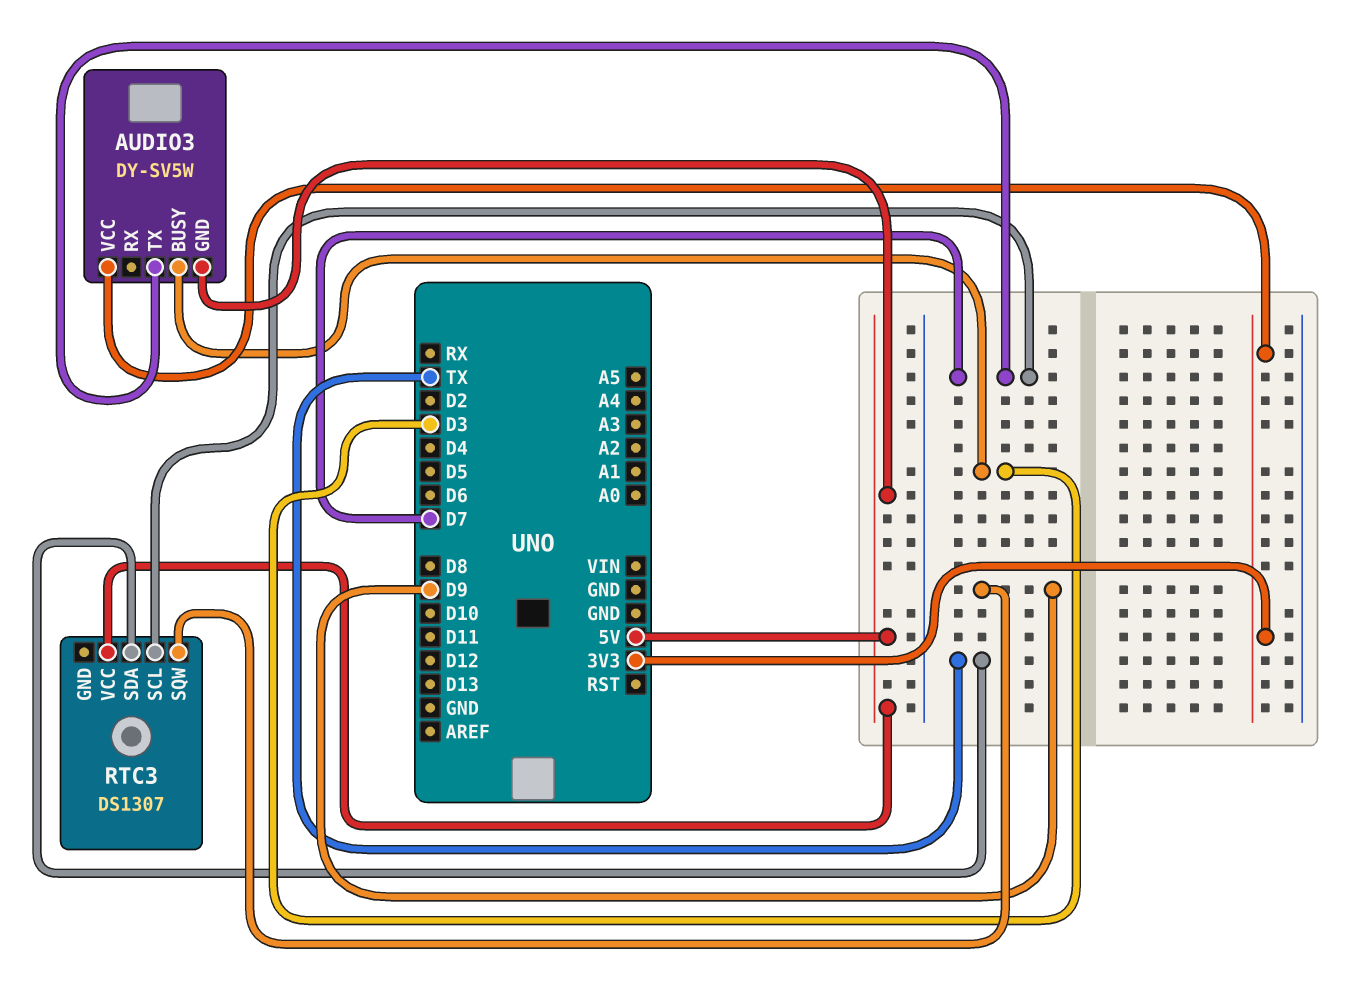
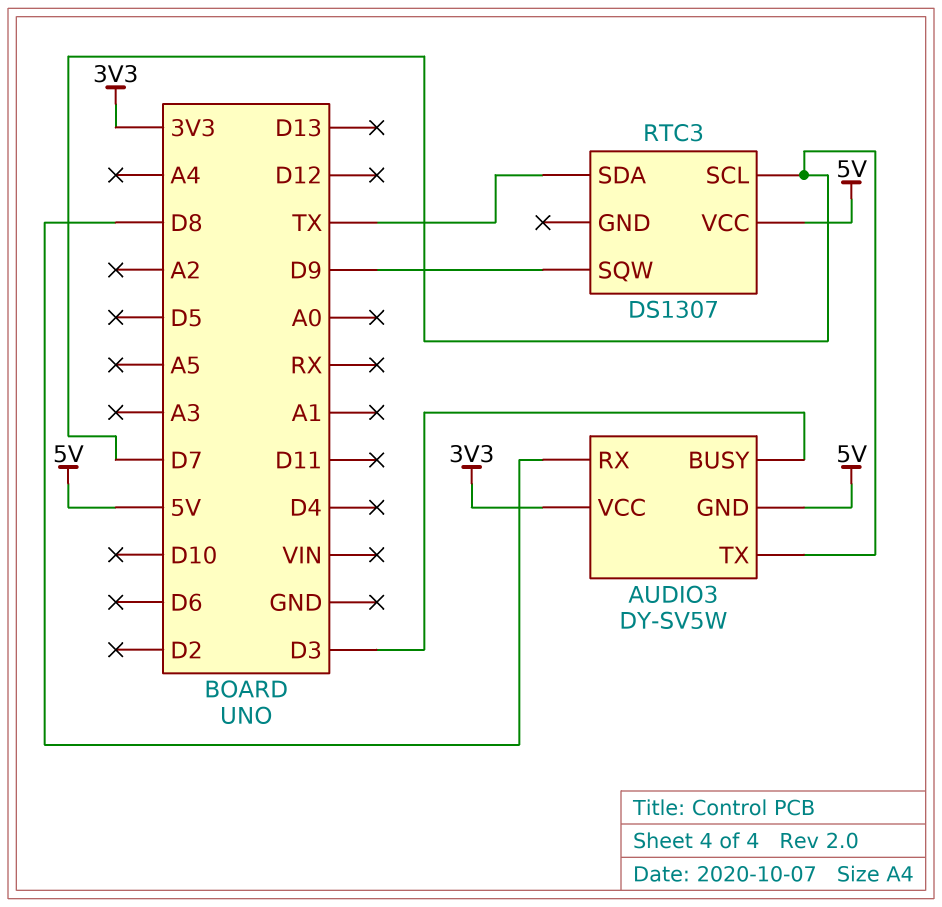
AUDIO3 pin RX: none -> D8

